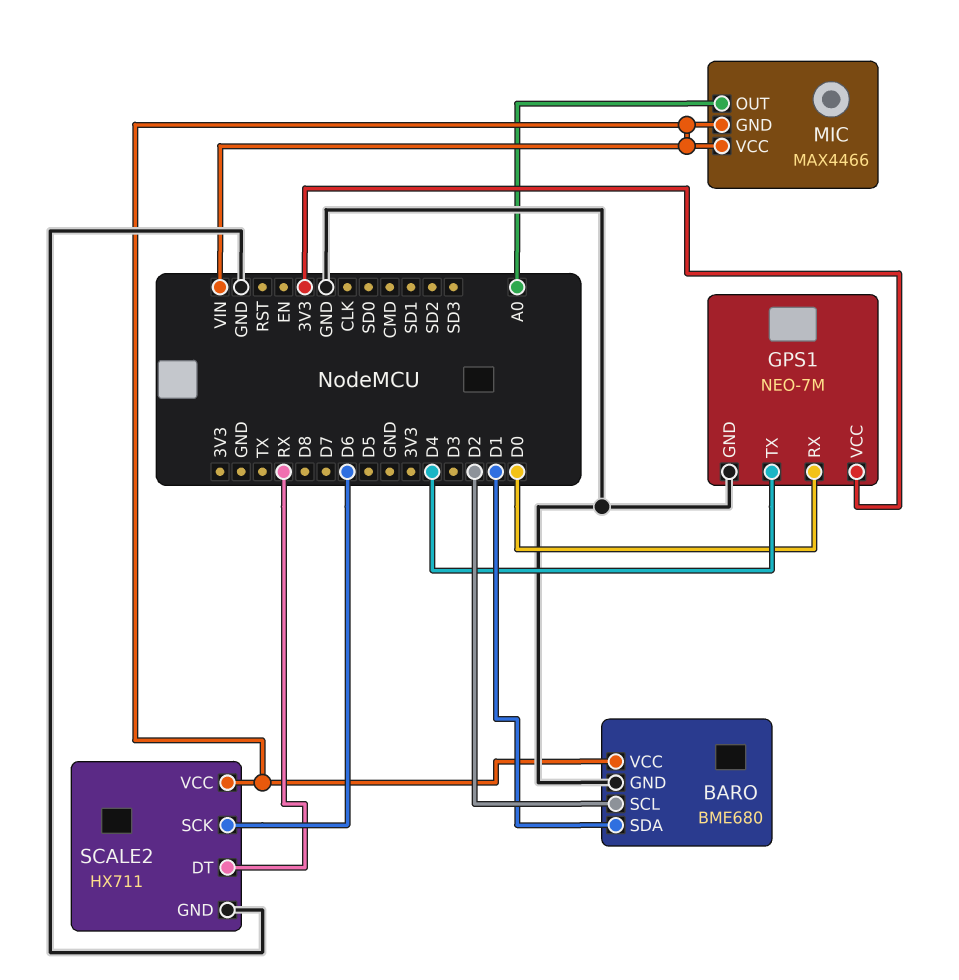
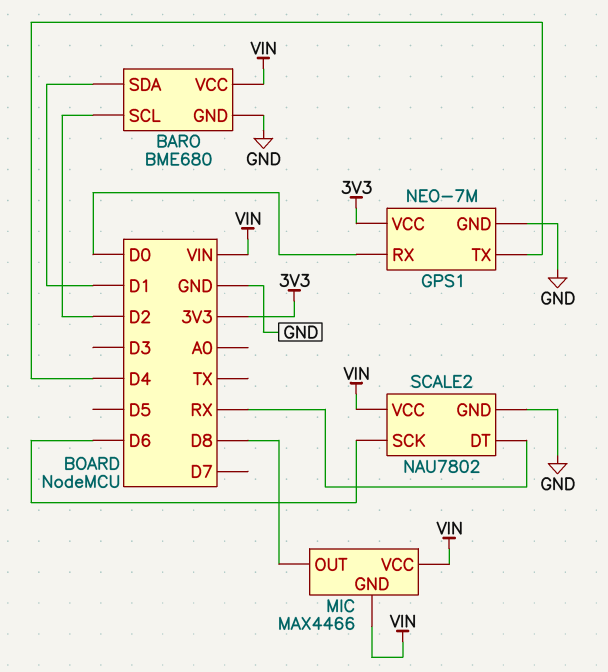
MIC pin OUT: A0 -> D8
SCALE2: HX711 -> NAU7802

